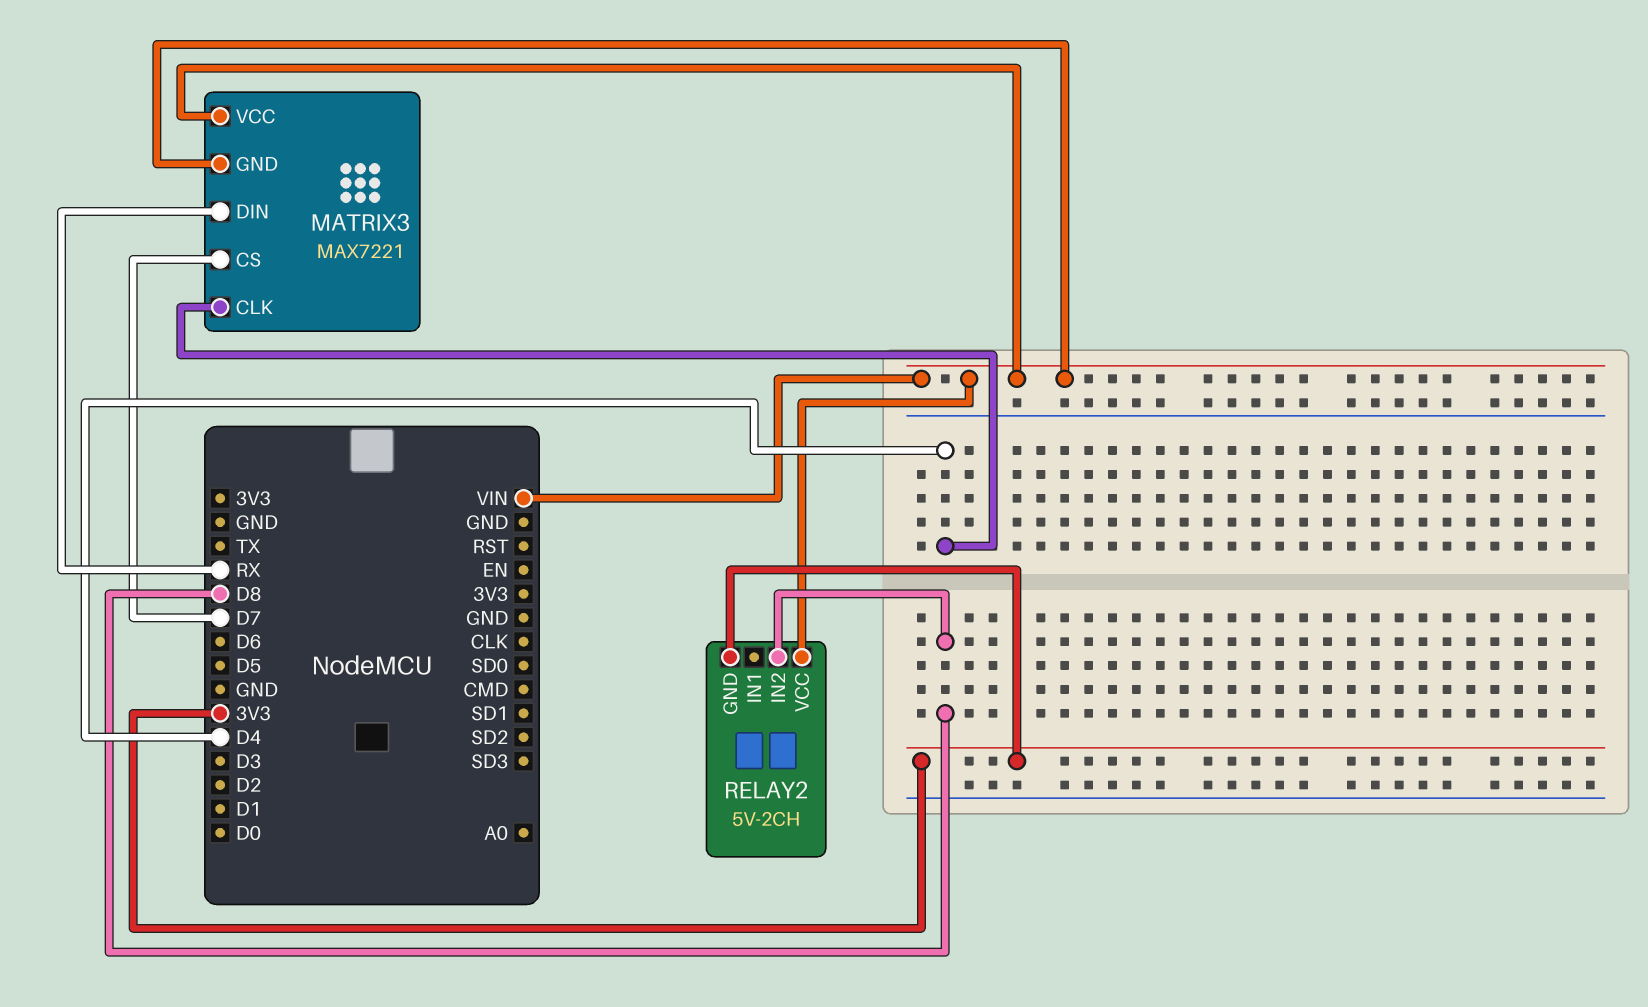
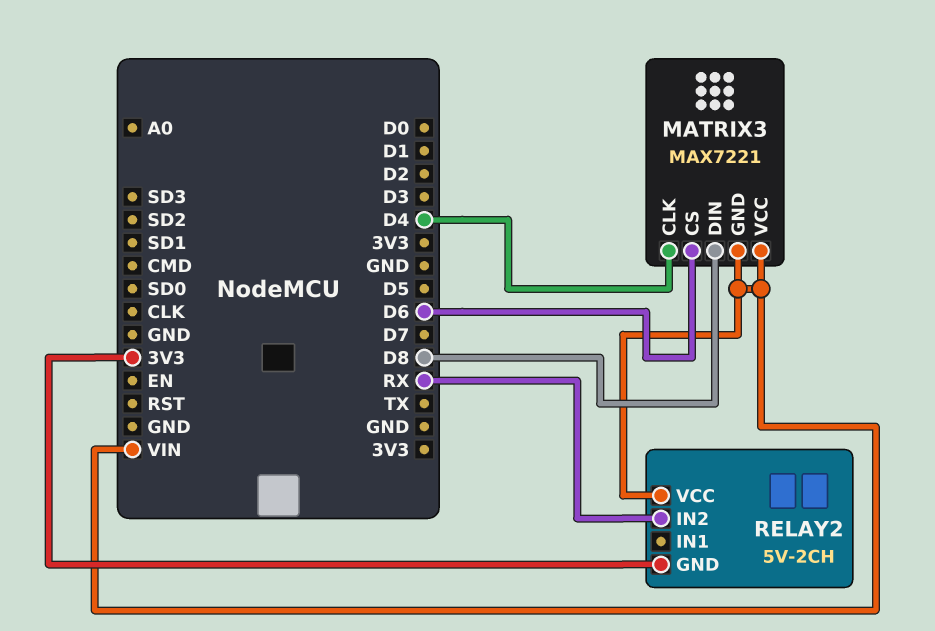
MATRIX3 pin CS: D7 -> D6
MATRIX3 pin DIN: RX -> D8
RELAY2 pin IN2: D8 -> RX

